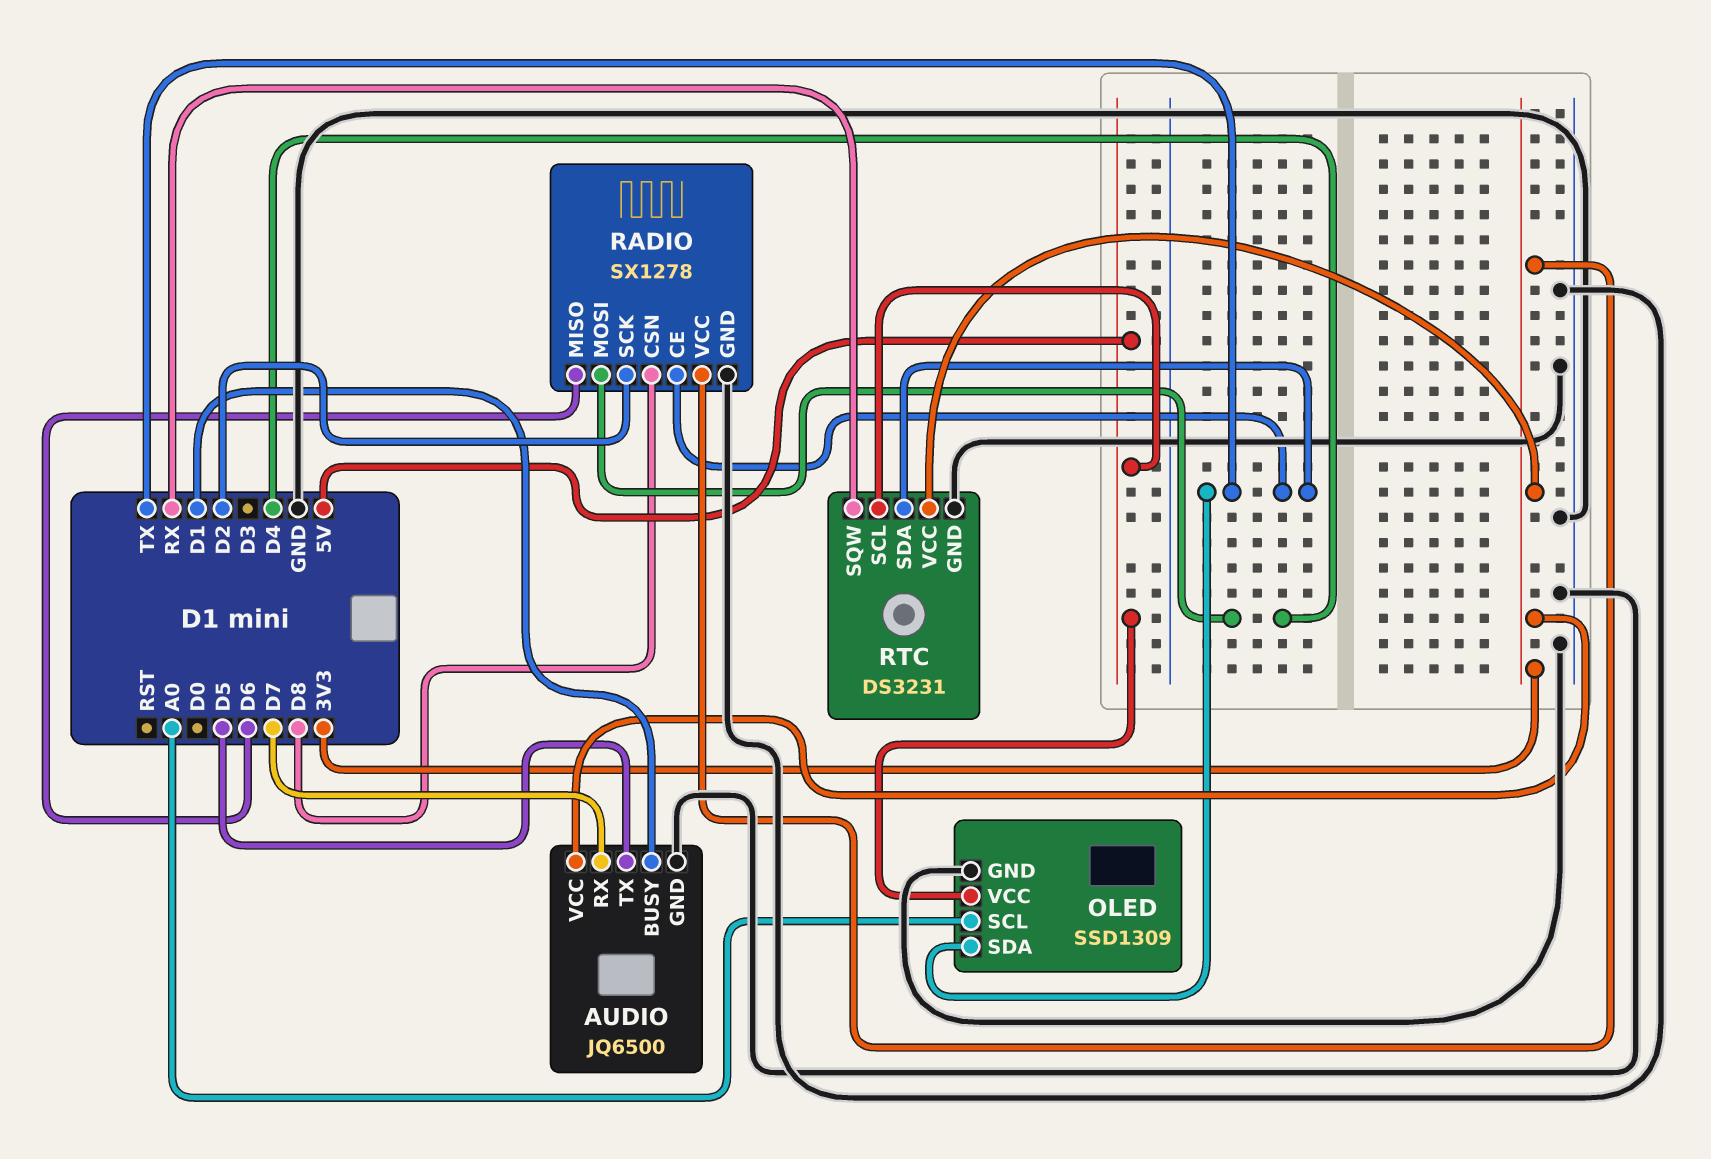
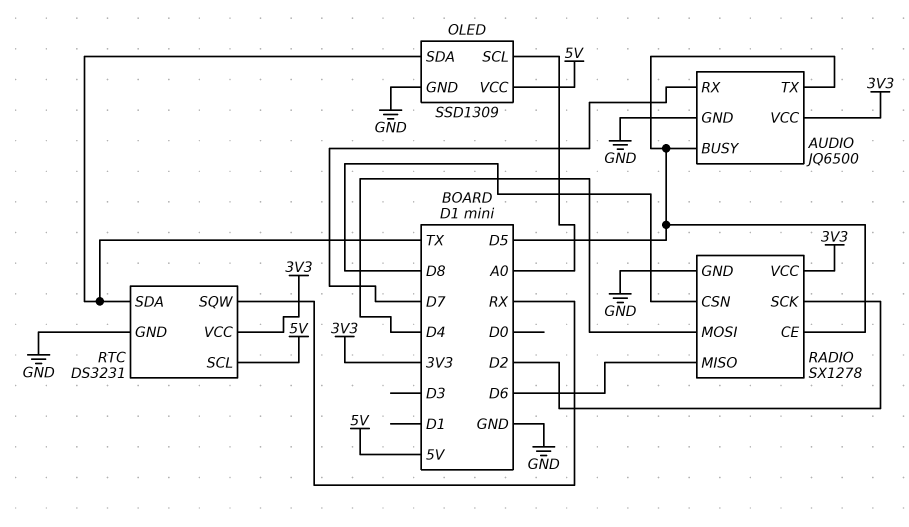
AUDIO pin BUSY: D1 -> D5
RADIO pin CE: TX -> D5

